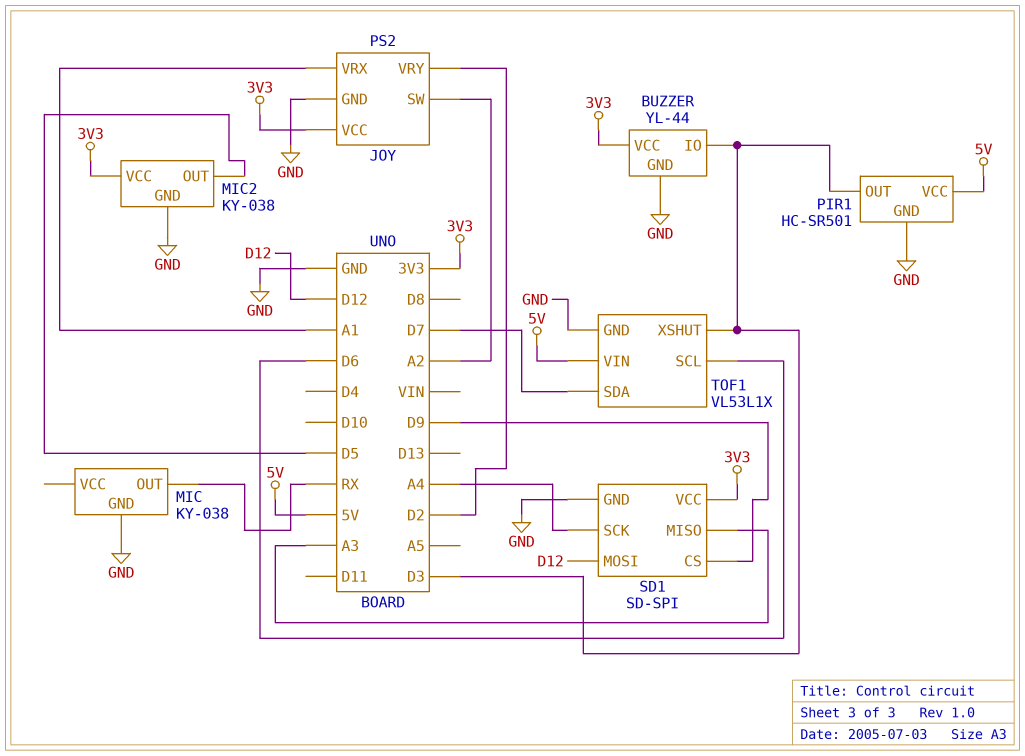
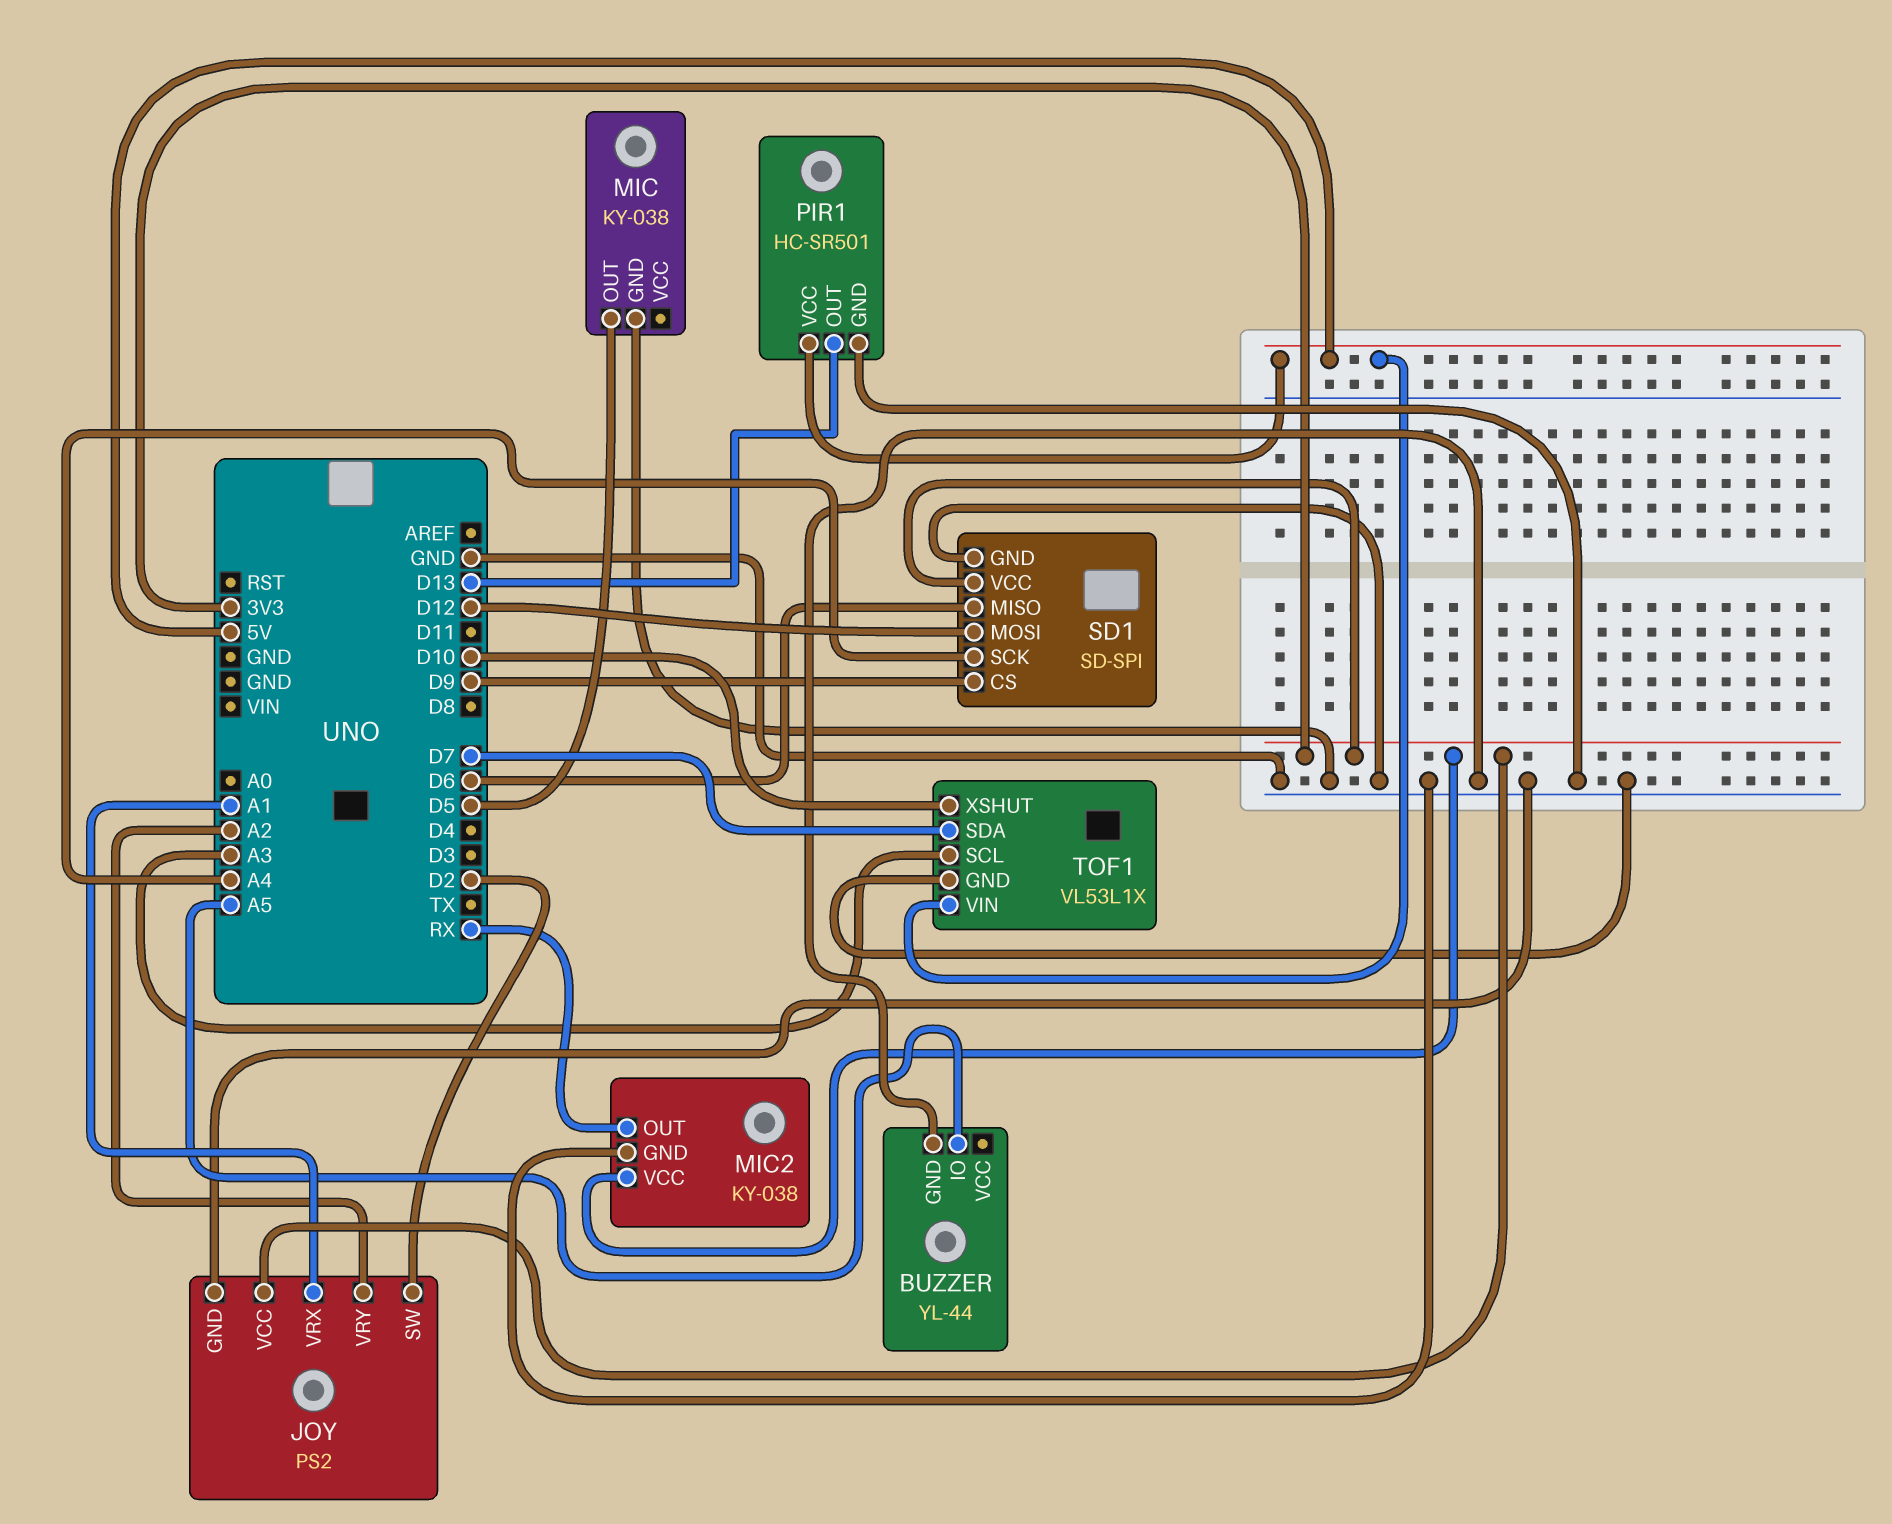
BUZZER pin IO: D3 -> A5
BUZZER pin VCC: 3V3 -> none
JOY pin SW: A2 -> D2
JOY pin VRY: D2 -> A2
MIC pin OUT: RX -> D5
MIC2 pin OUT: D5 -> RX
PIR1 pin OUT: D3 -> D13
SD1 pin MISO: A3 -> D6
TOF1 pin SCL: D6 -> A3
TOF1 pin XSHUT: D3 -> D10

